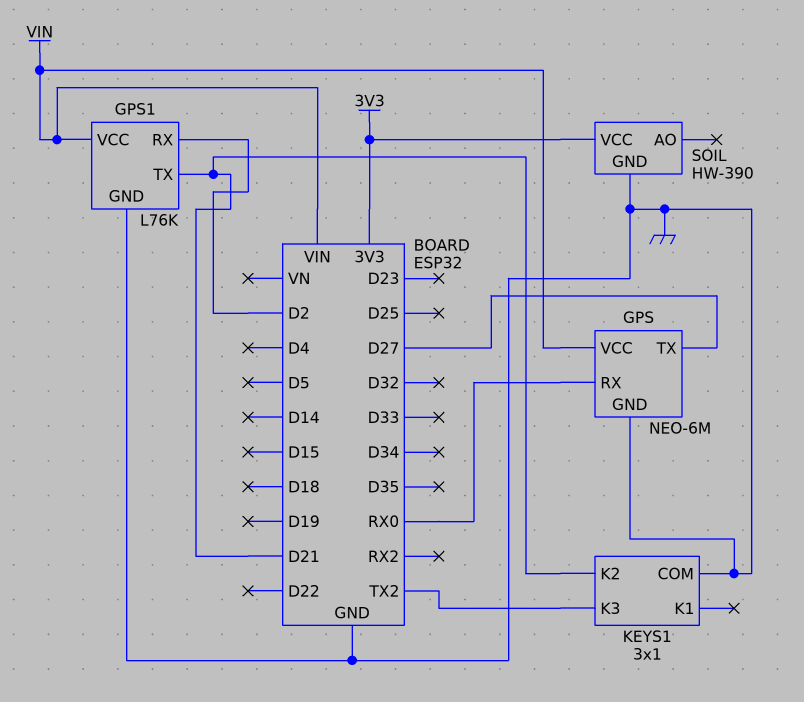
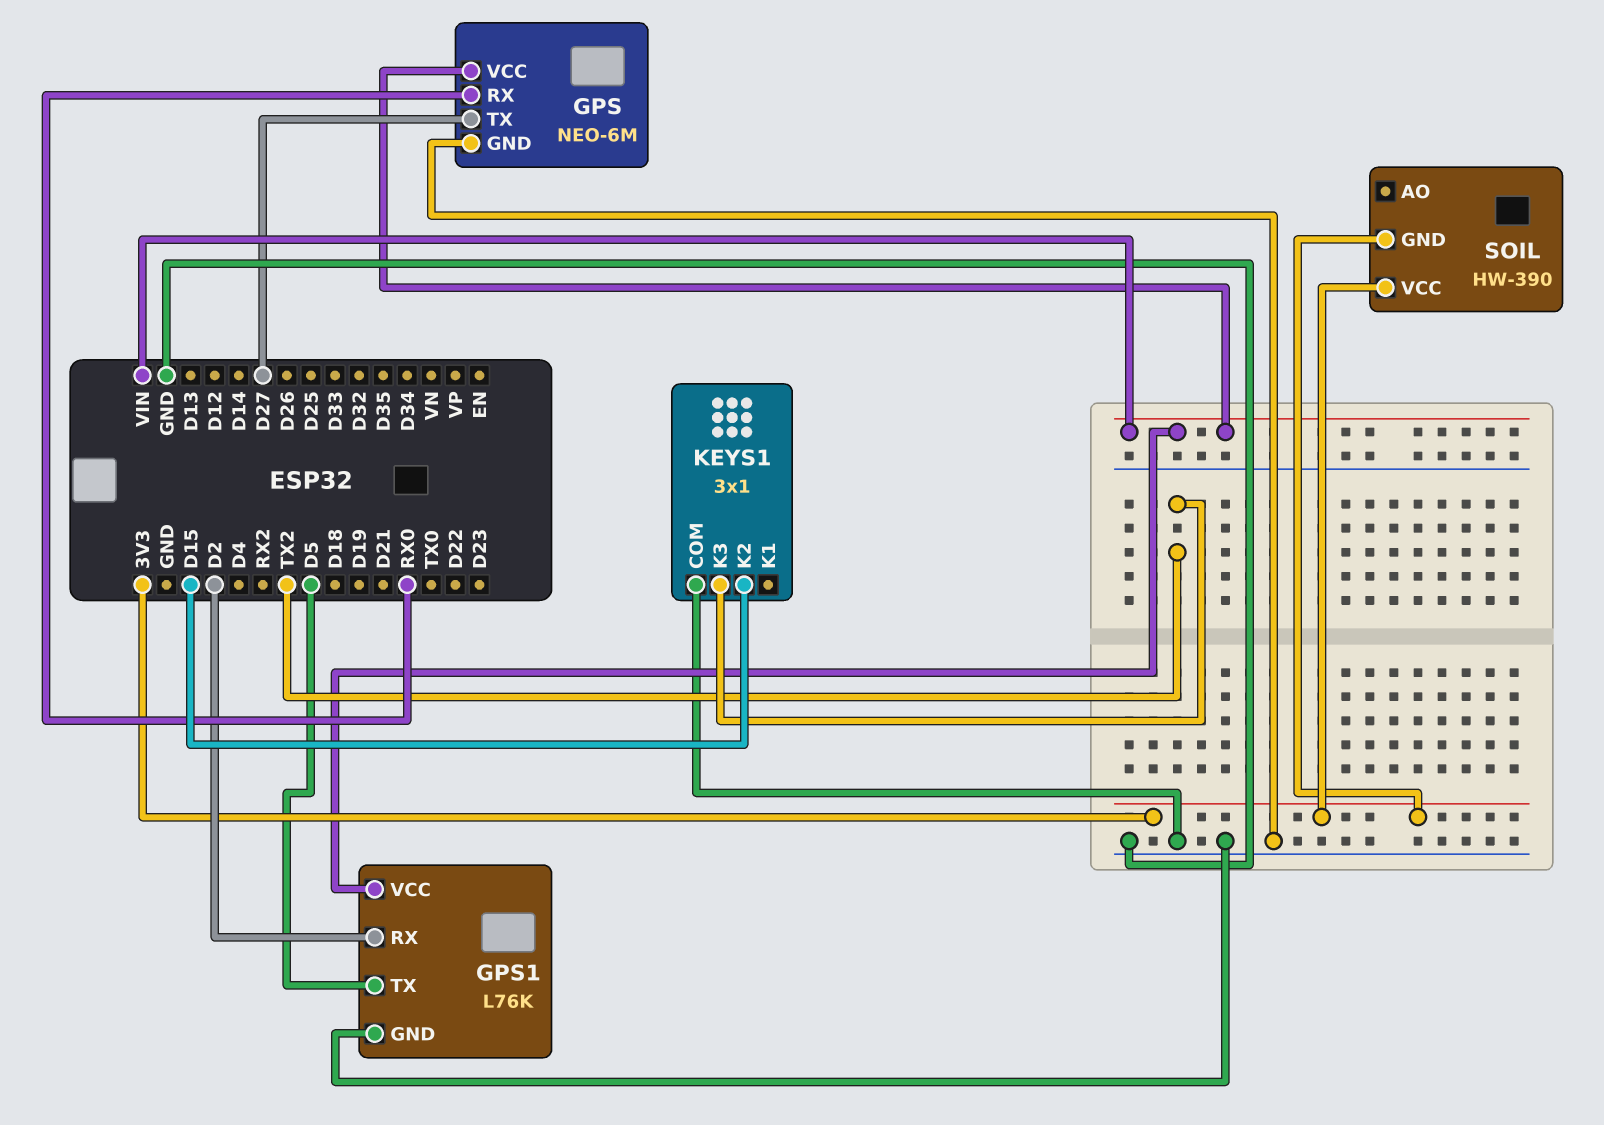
GPS1 pin TX: D21 -> D5
KEYS1 pin K2: D21 -> D15
SOIL pin GND: GND -> 3V3

